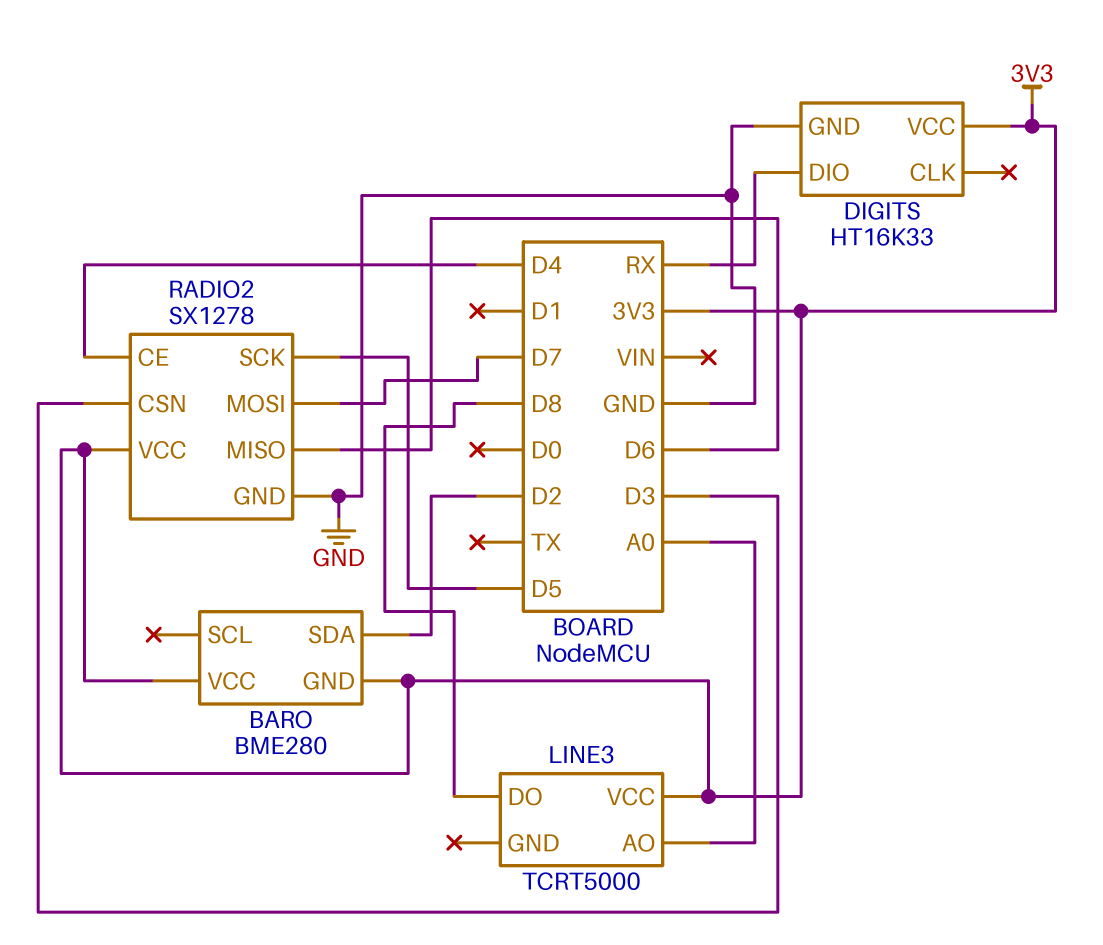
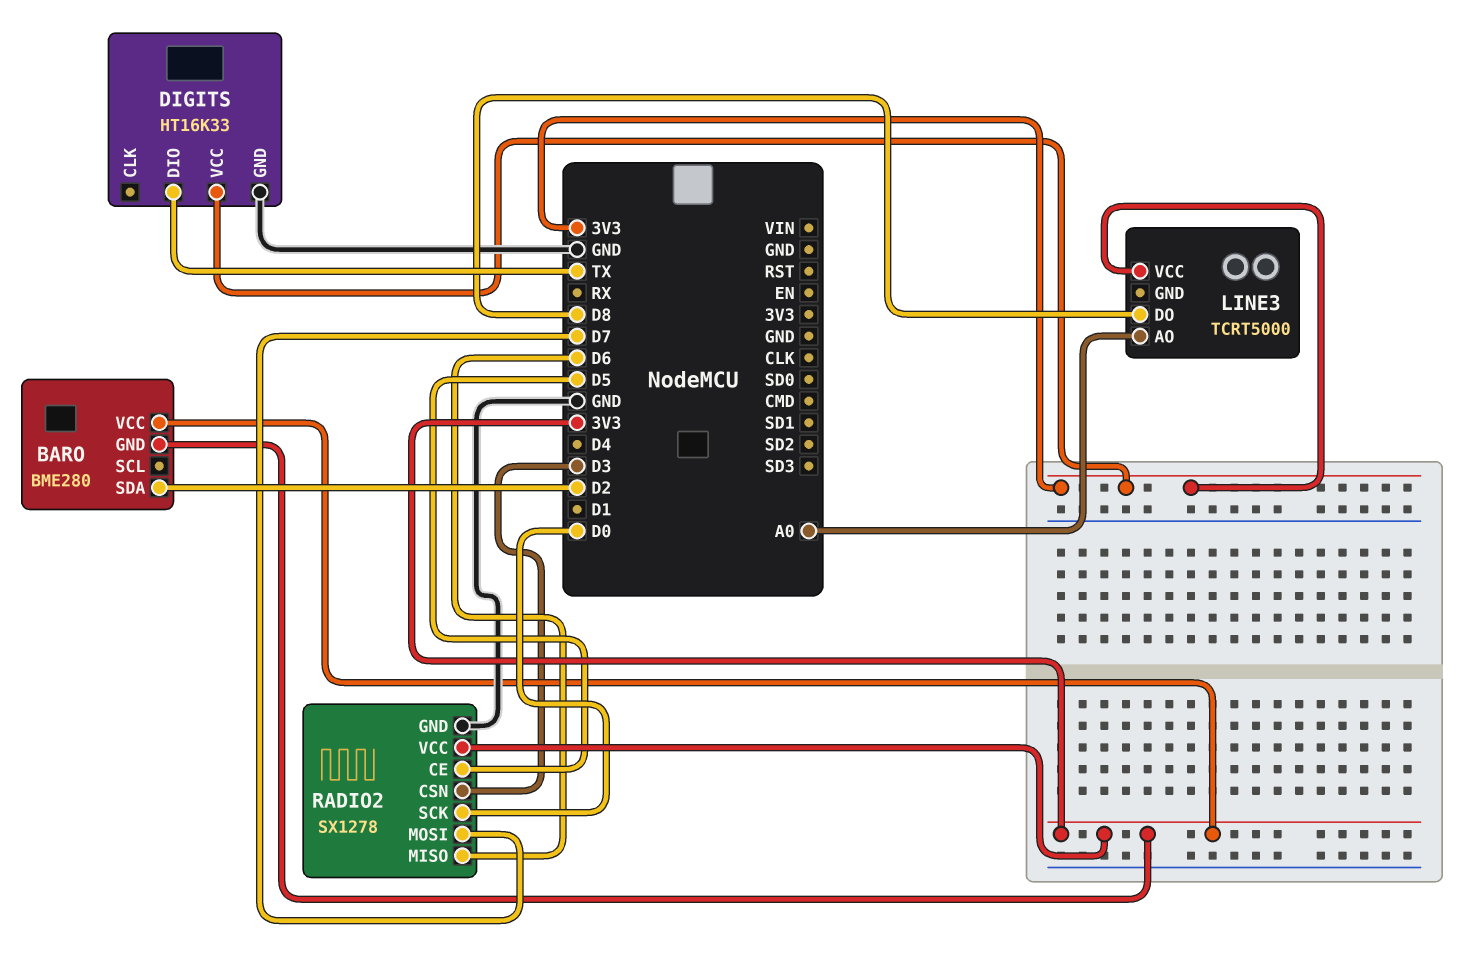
DIGITS pin DIO: RX -> TX
RADIO2 pin CE: D4 -> D5
RADIO2 pin SCK: D5 -> D0

